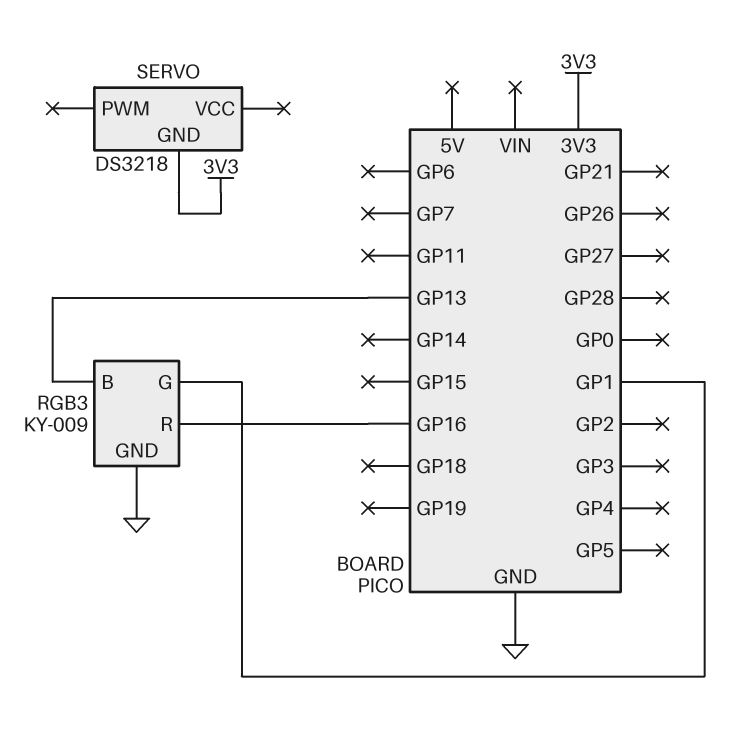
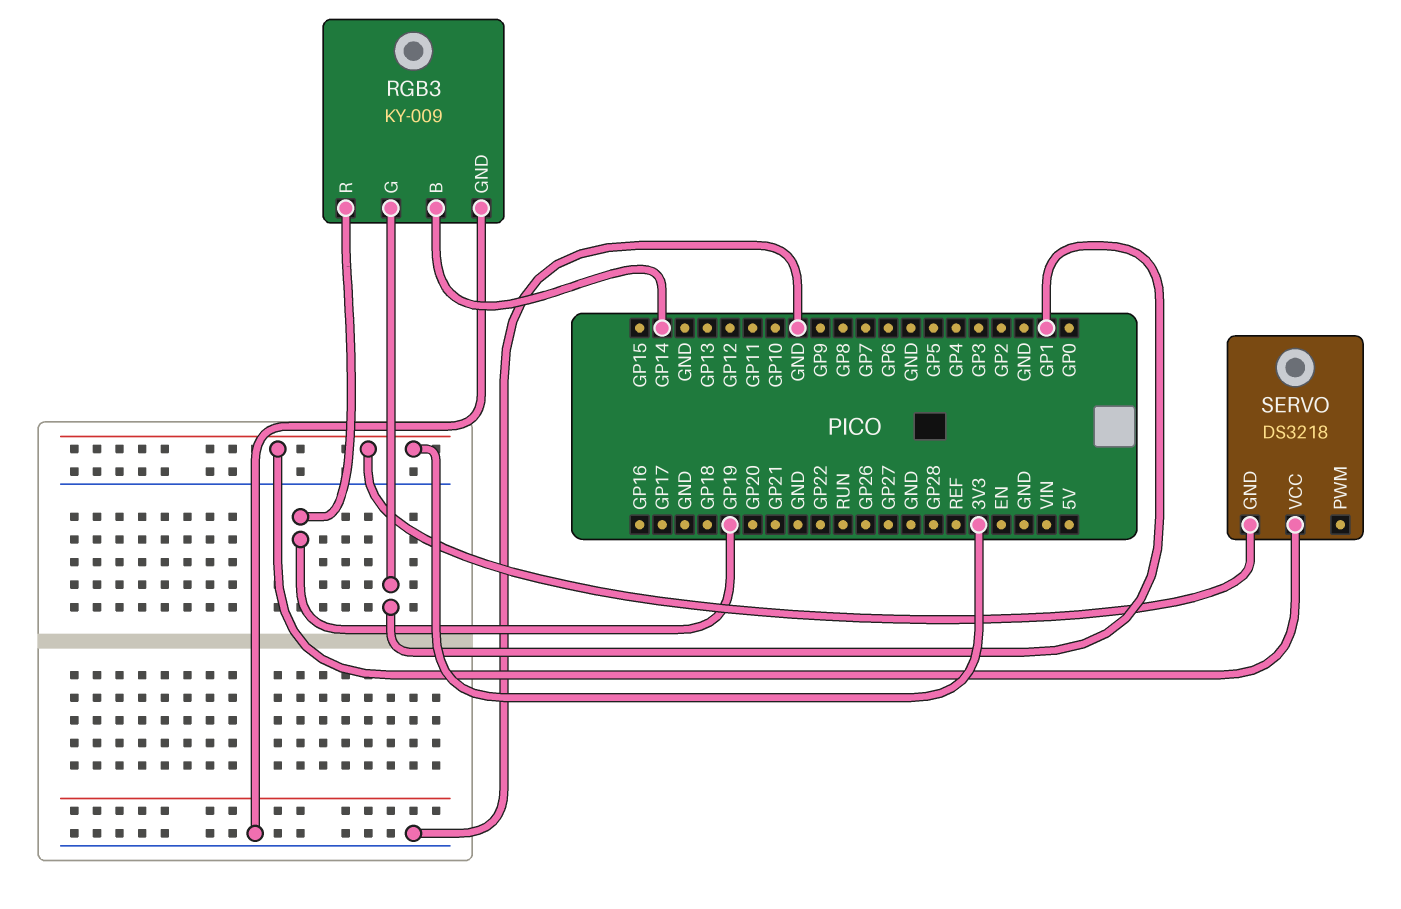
RGB3 pin B: GP13 -> GP14
RGB3 pin R: GP16 -> GP19
SERVO pin VCC: none -> 3V3

